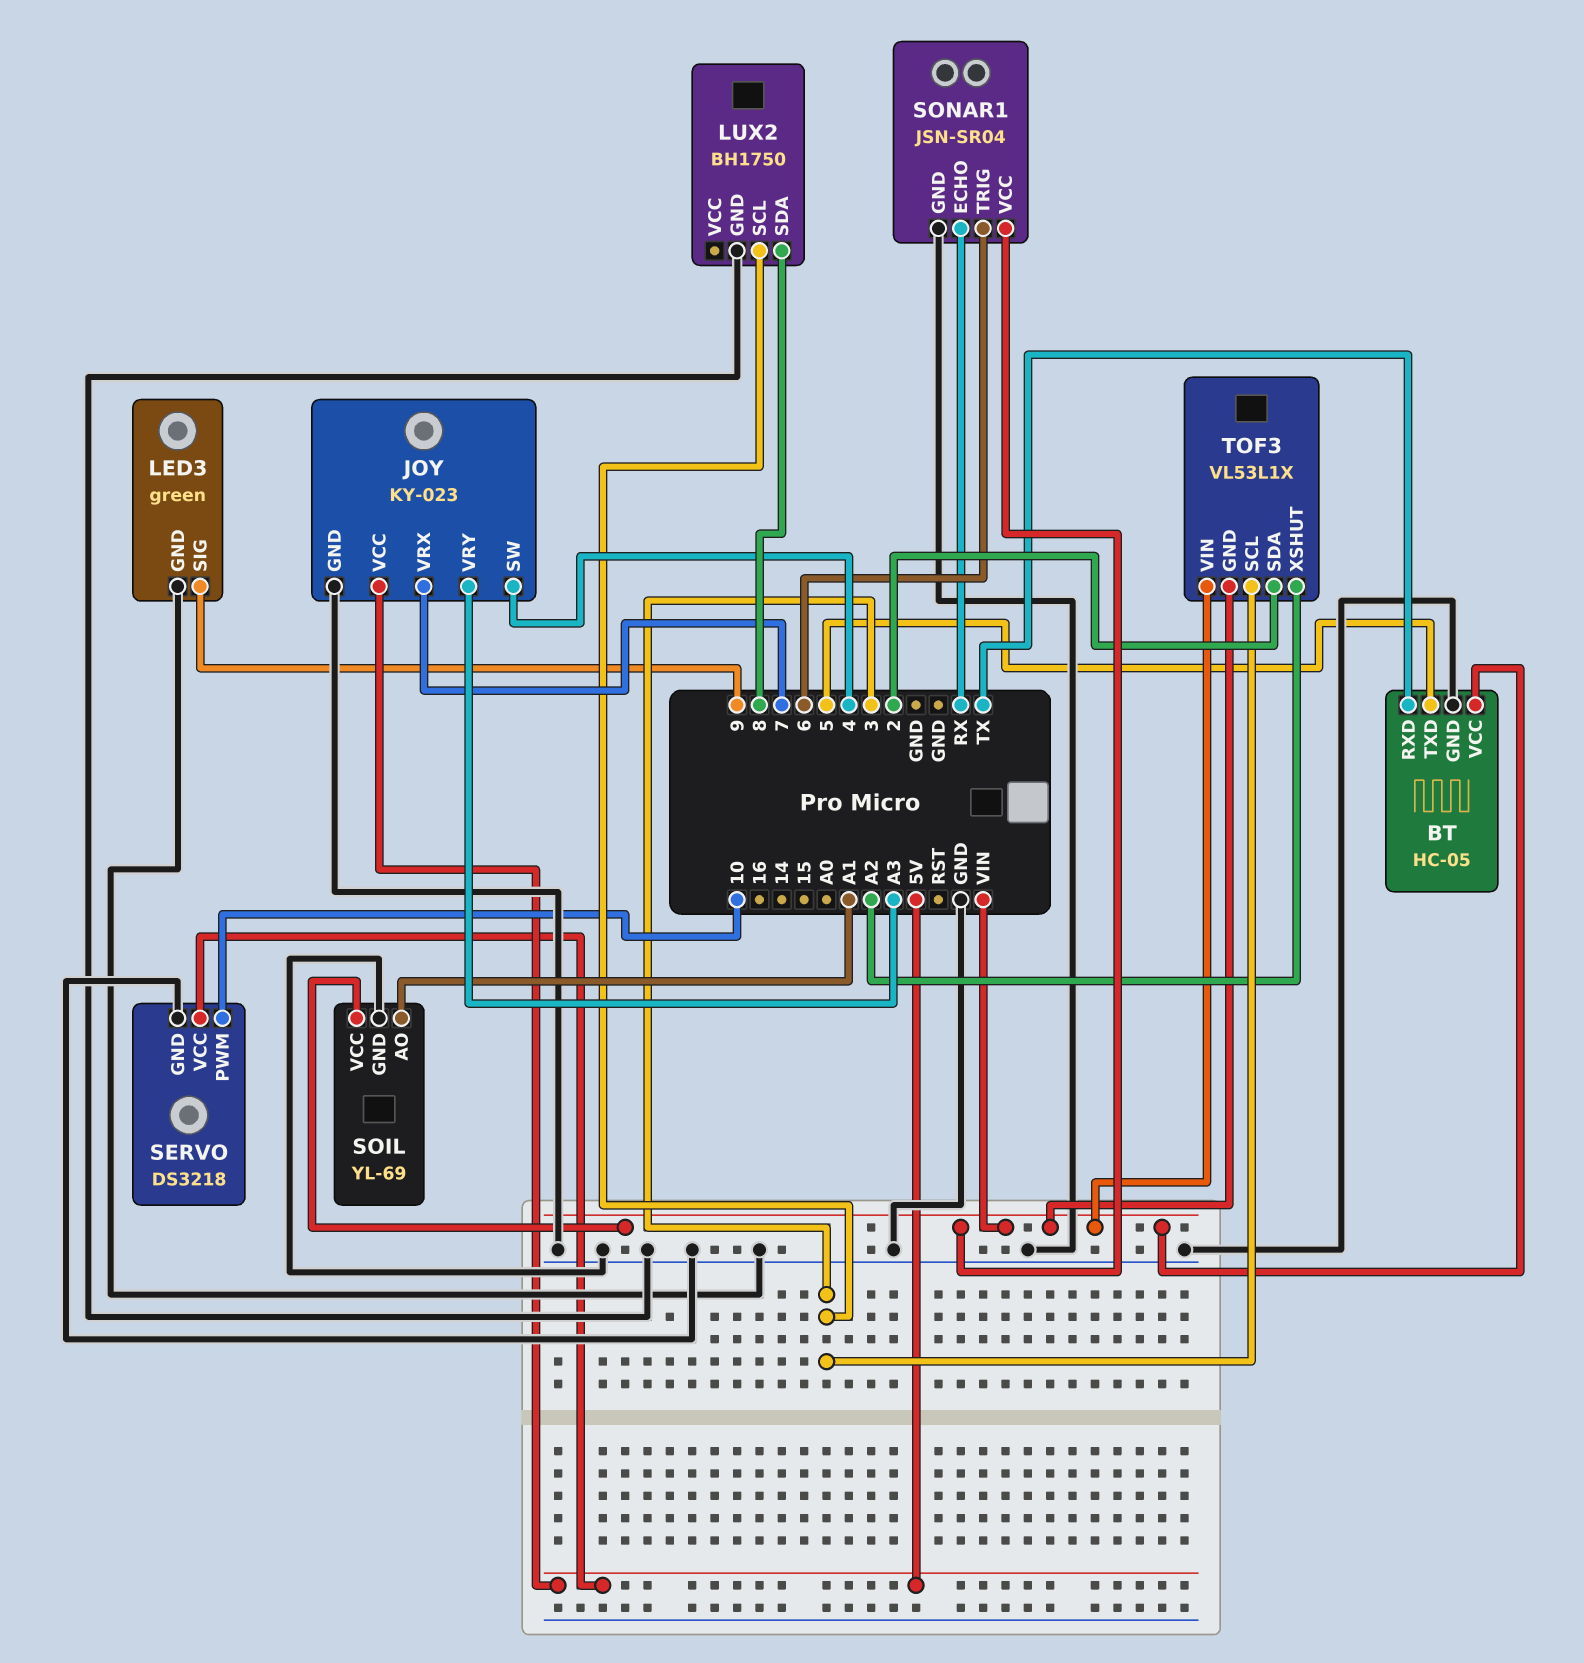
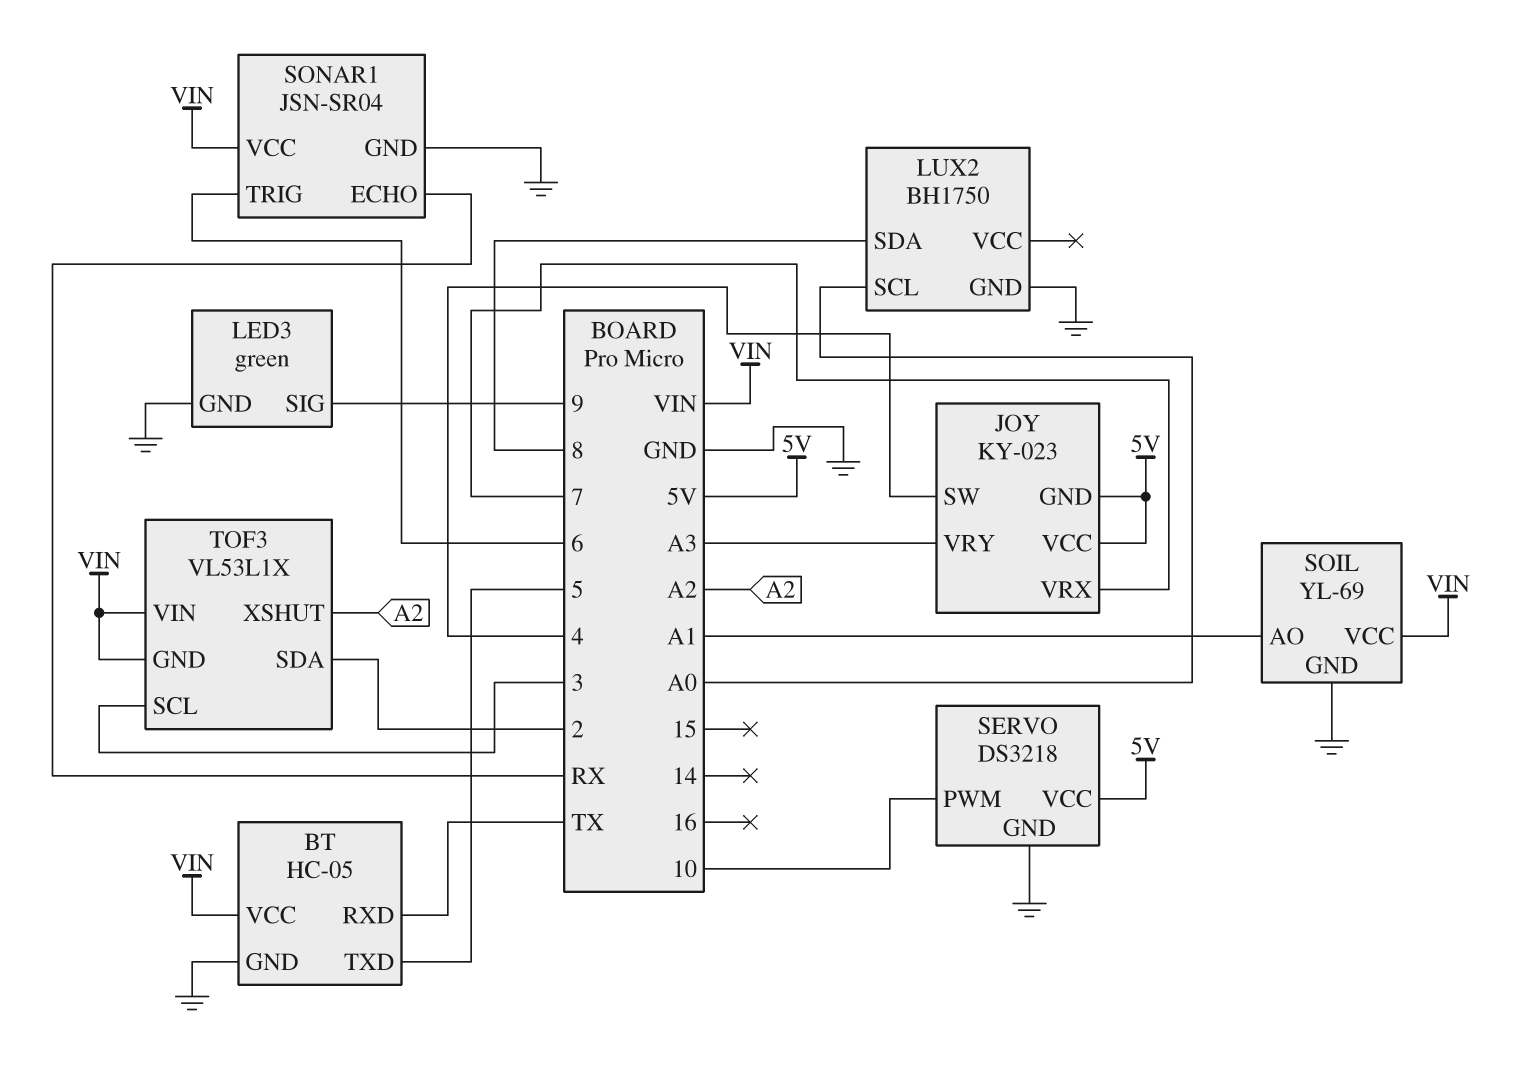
JOY pin GND: GND -> 5V
LUX2 pin SCL: 3 -> A0

